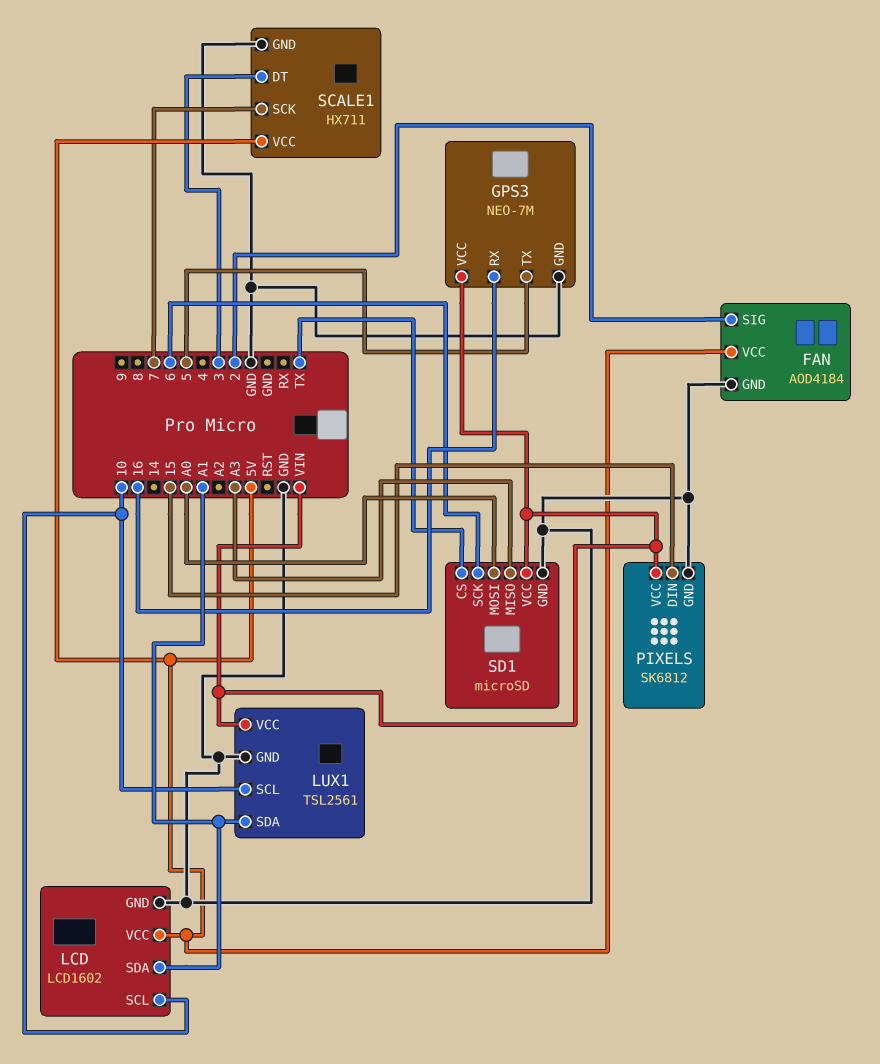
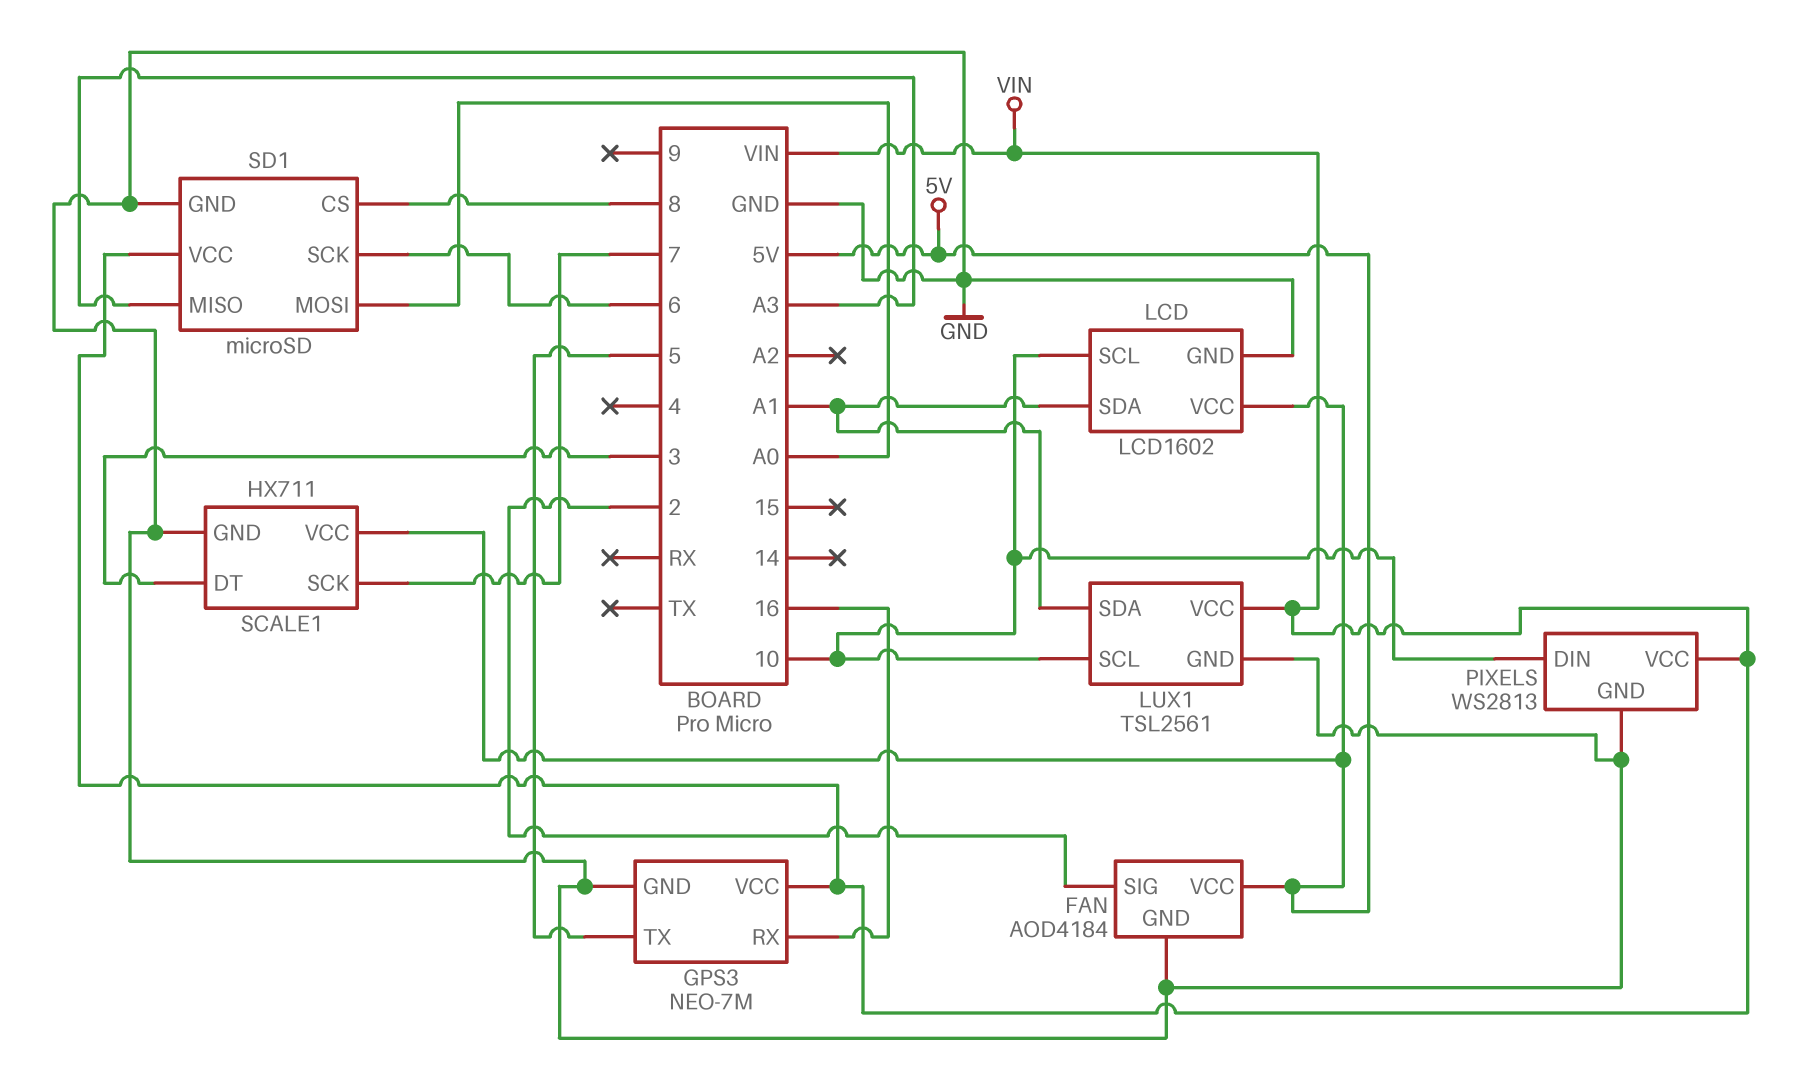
PIXELS: SK6812 -> WS2813
PIXELS pin DIN: 15 -> 10
SD1 pin CS: TX -> 8

